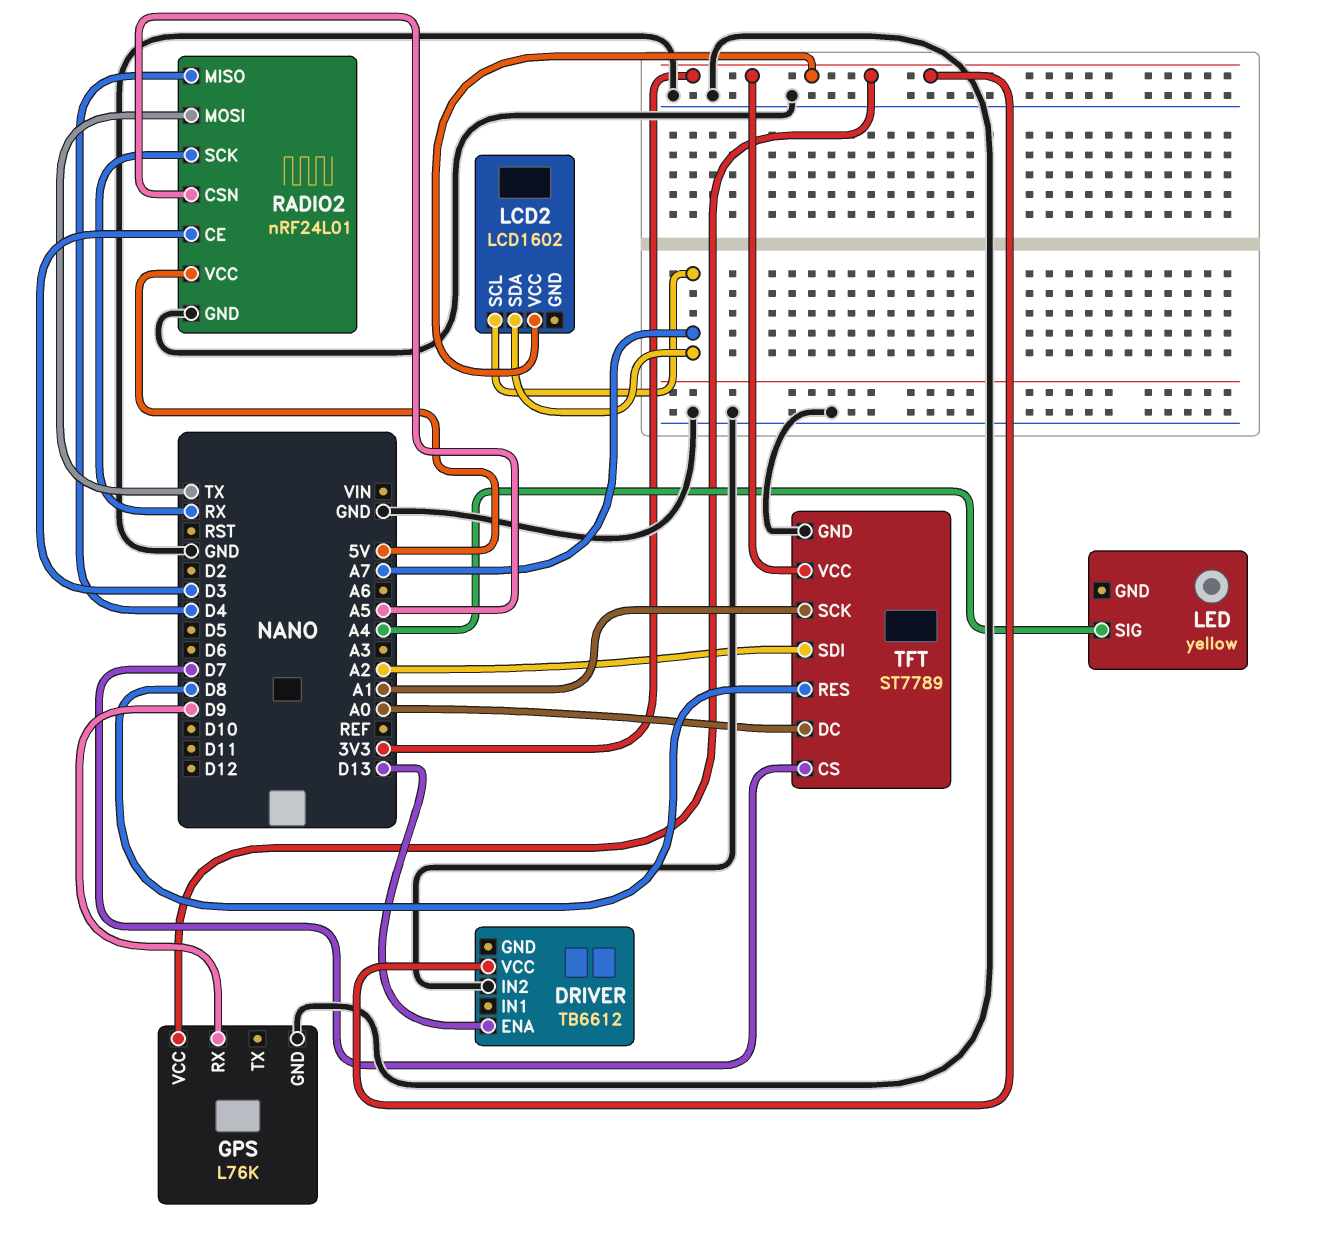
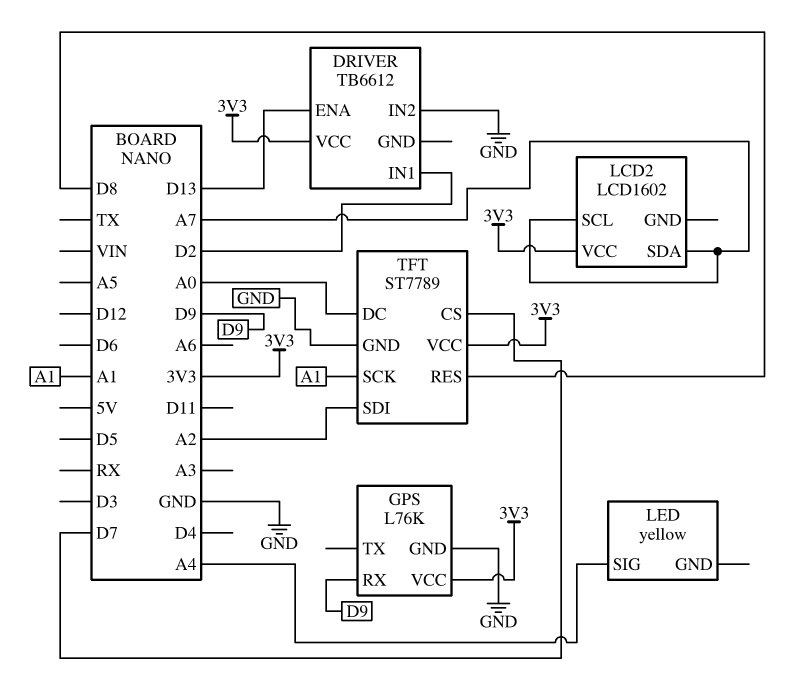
DRIVER pin IN1: none -> D2
RADIO2: nRF24L01 -> none
RADIO2 pin CE: D3 -> none
RADIO2 pin CSN: A5 -> none
RADIO2 pin GND: GND -> none
RADIO2 pin MISO: D4 -> none
RADIO2 pin MOSI: TX -> none
RADIO2 pin SCK: RX -> none
RADIO2 pin VCC: 5V -> none

